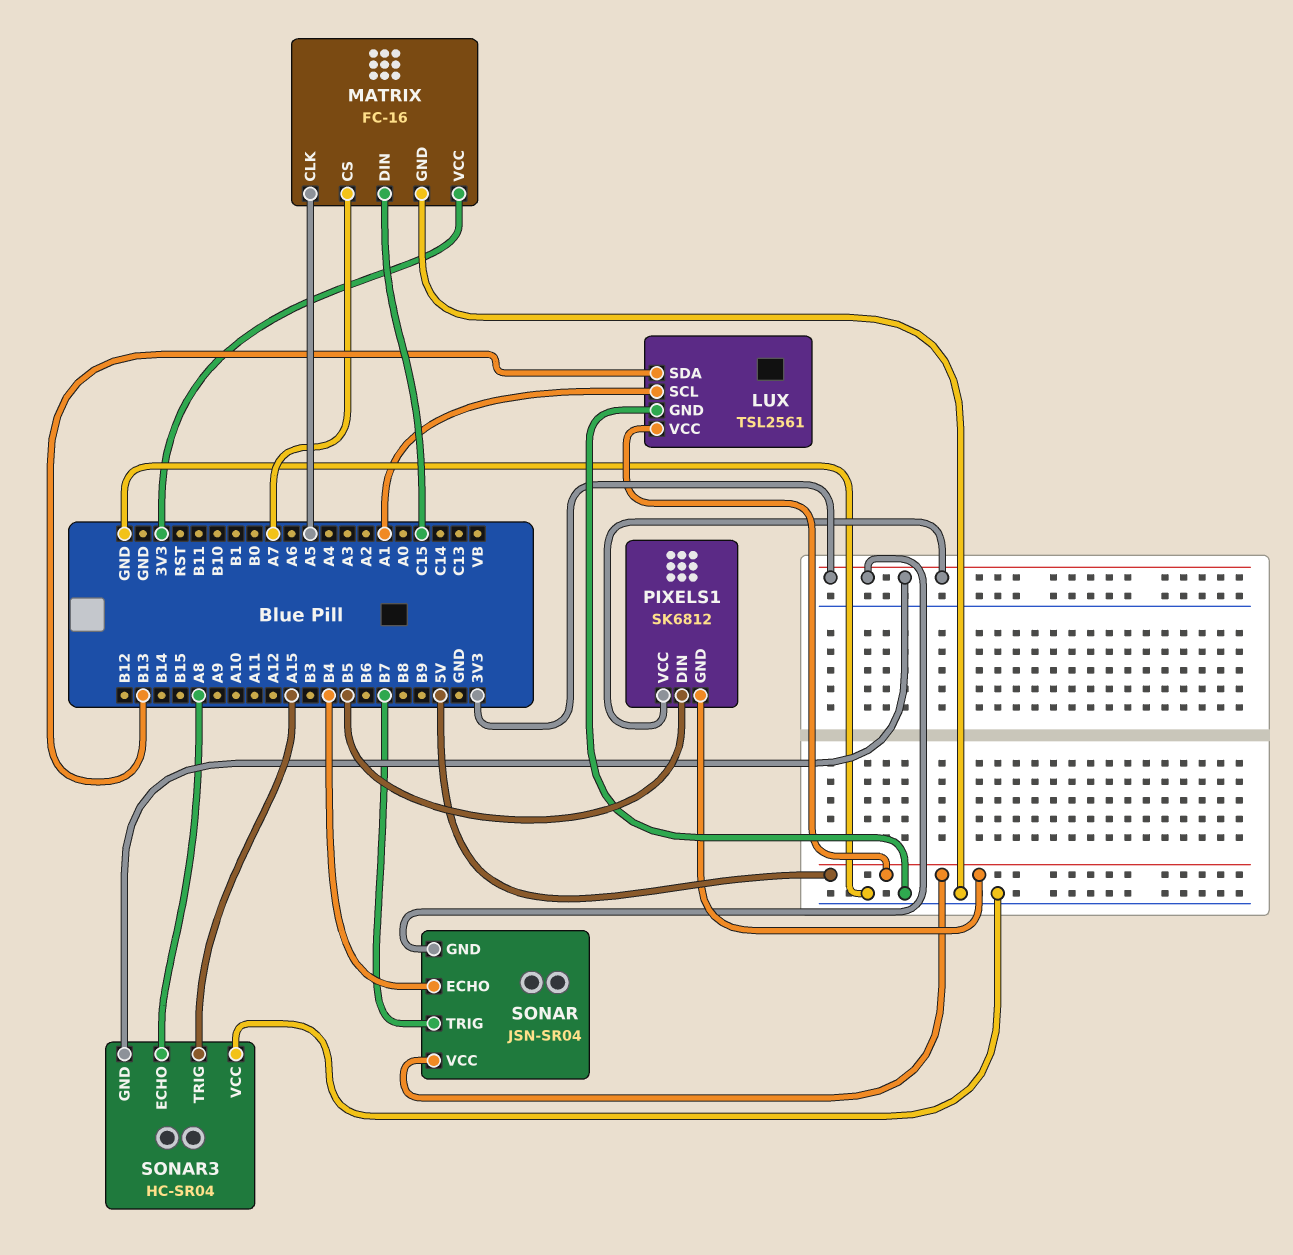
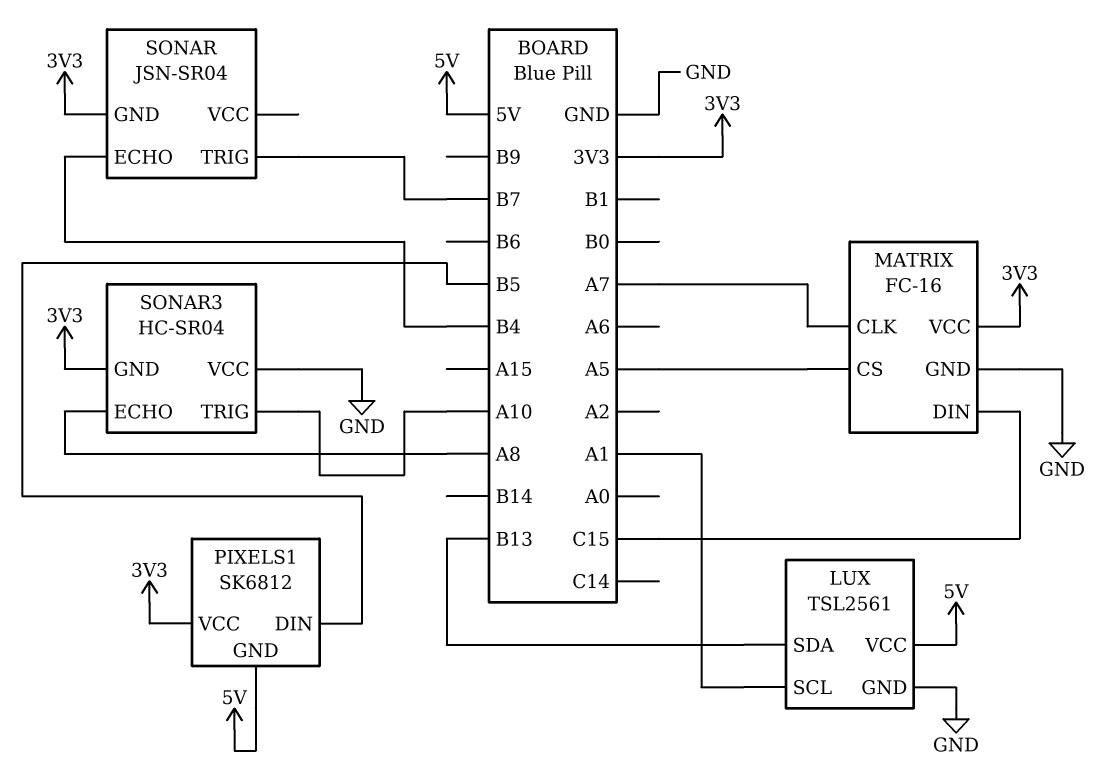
MATRIX pin CLK: A5 -> A7
MATRIX pin CS: A7 -> A5
SONAR pin VCC: 5V -> none
SONAR3 pin TRIG: A15 -> A10

